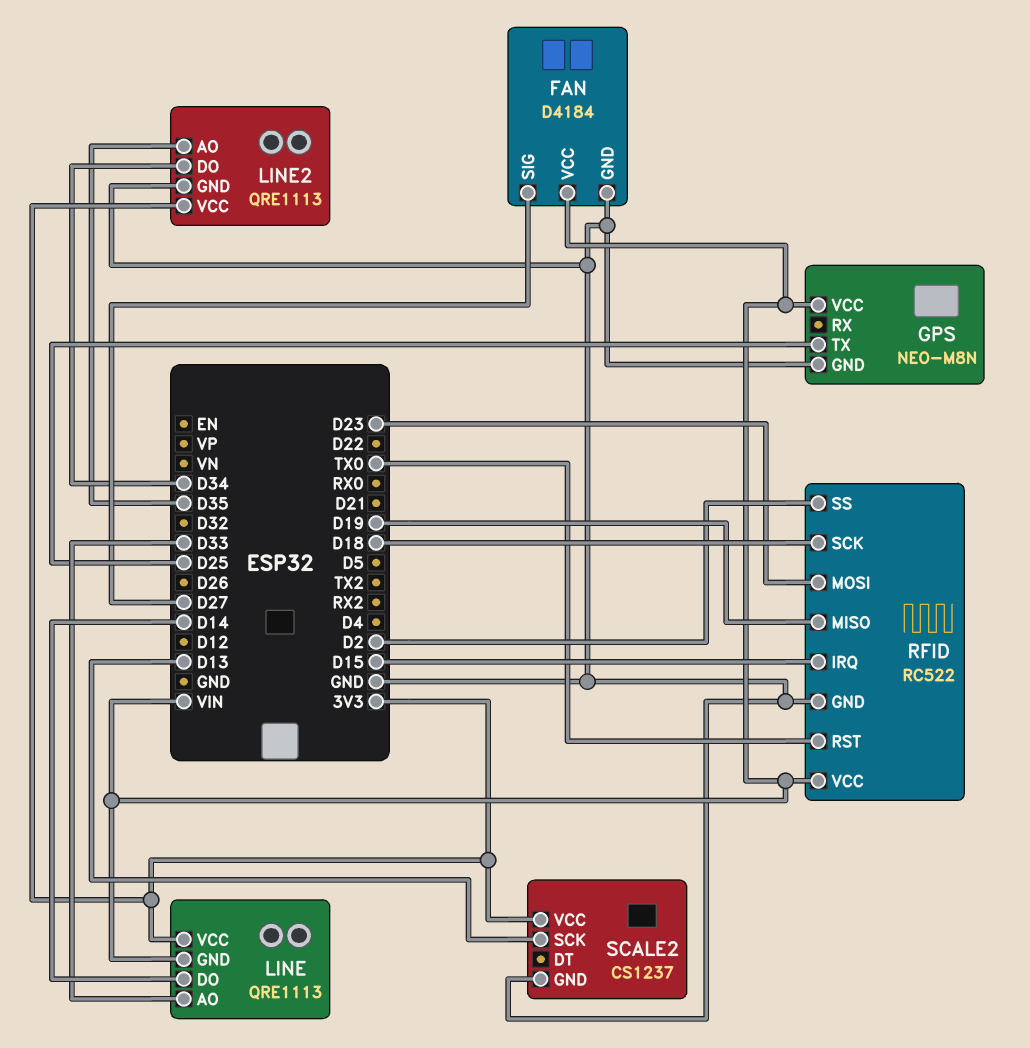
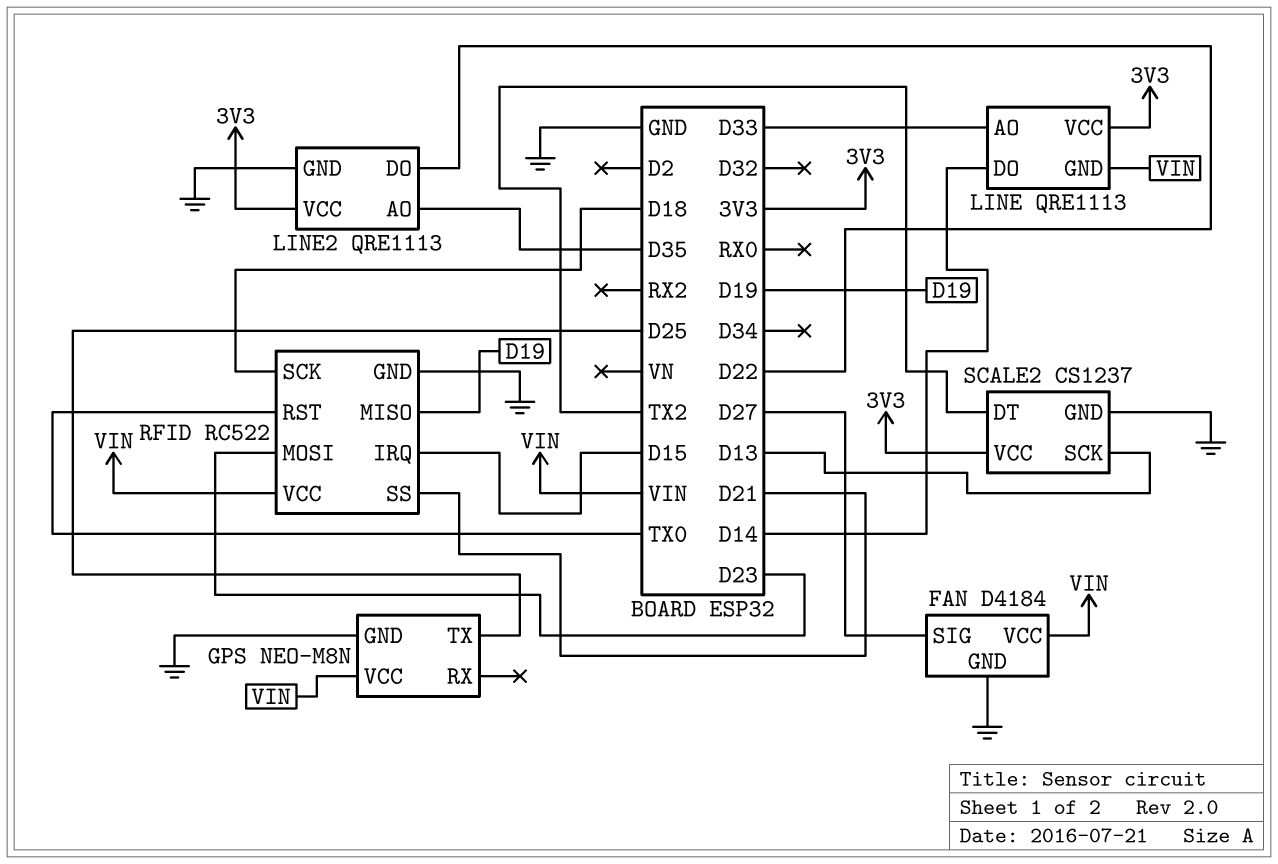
LINE2 pin DO: D34 -> D22
RFID pin SS: D2 -> D21
SCALE2 pin DT: none -> TX2

